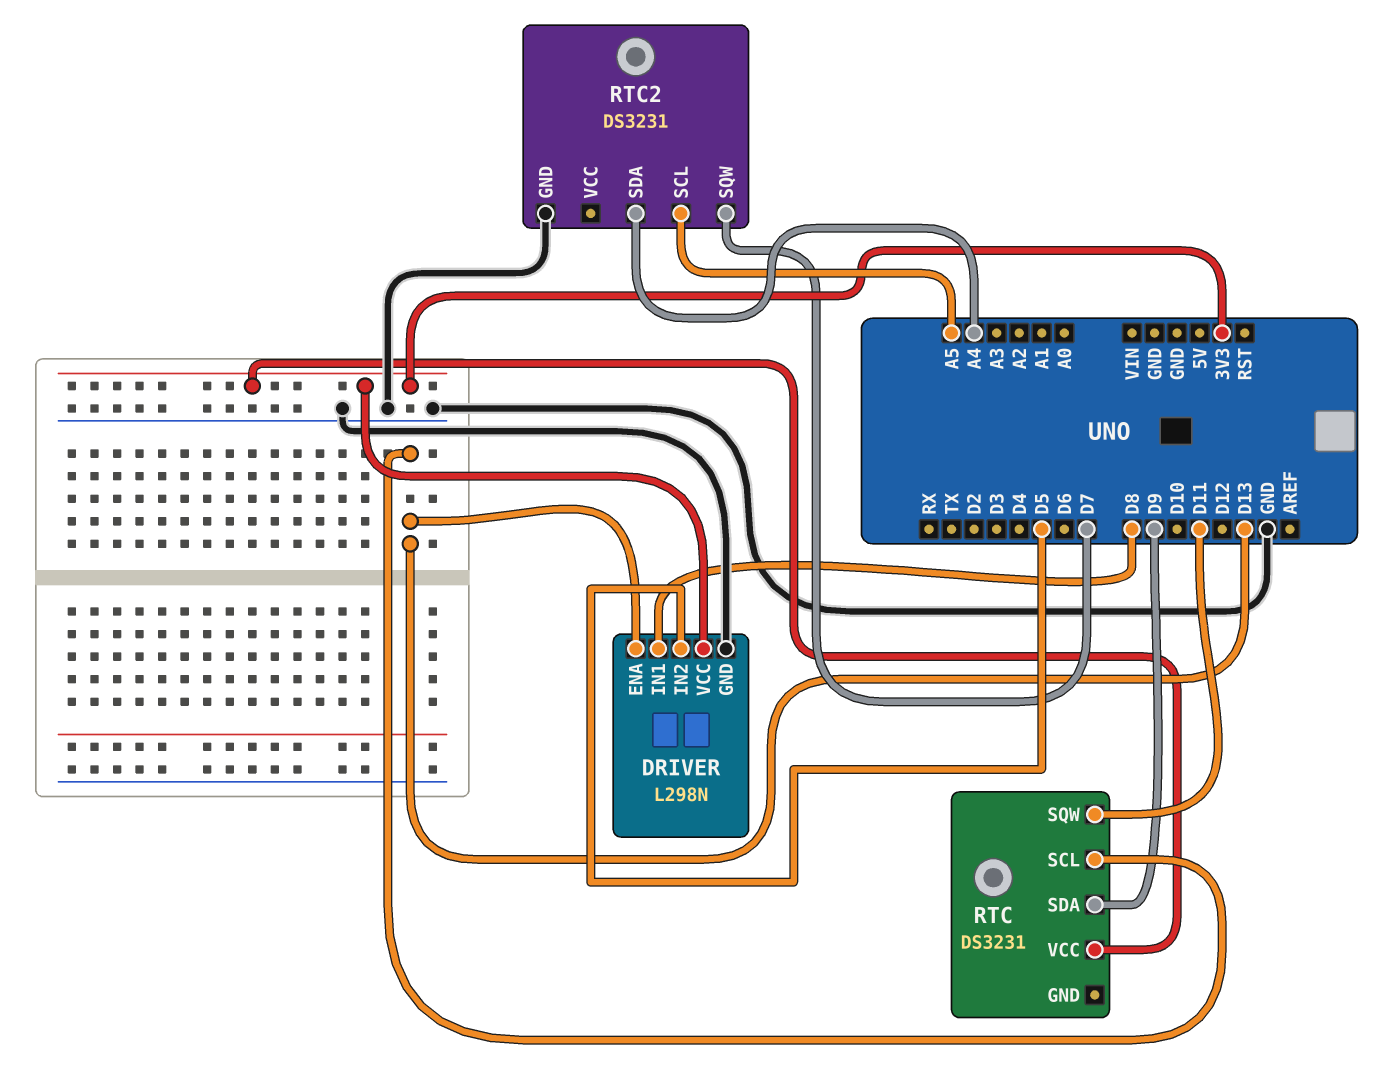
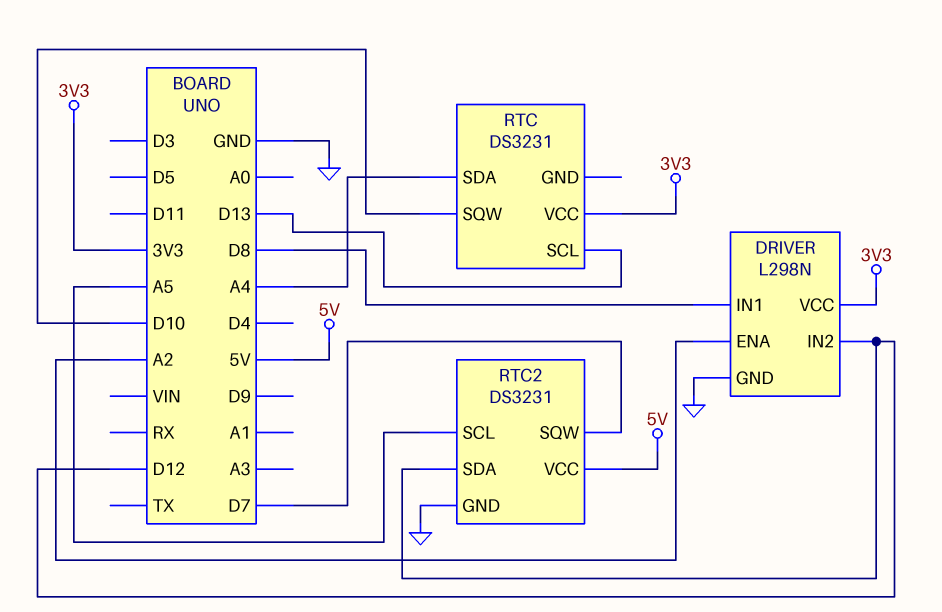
DRIVER pin ENA: D13 -> A2
DRIVER pin IN2: D5 -> D12
RTC pin SDA: D9 -> A4
RTC pin SQW: D11 -> D10
RTC2 pin SDA: A4 -> D12
RTC2 pin VCC: none -> 5V

